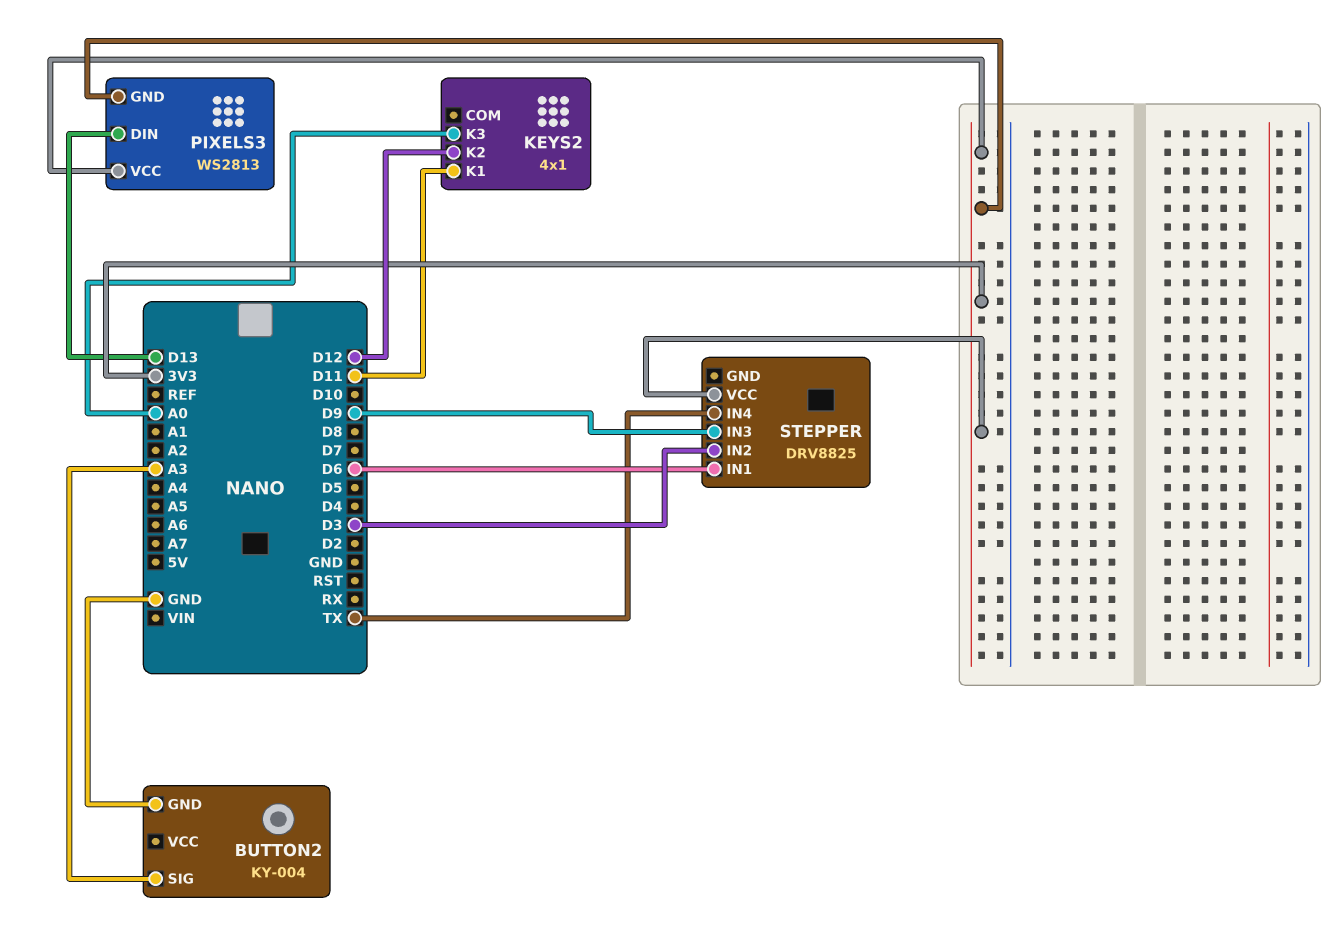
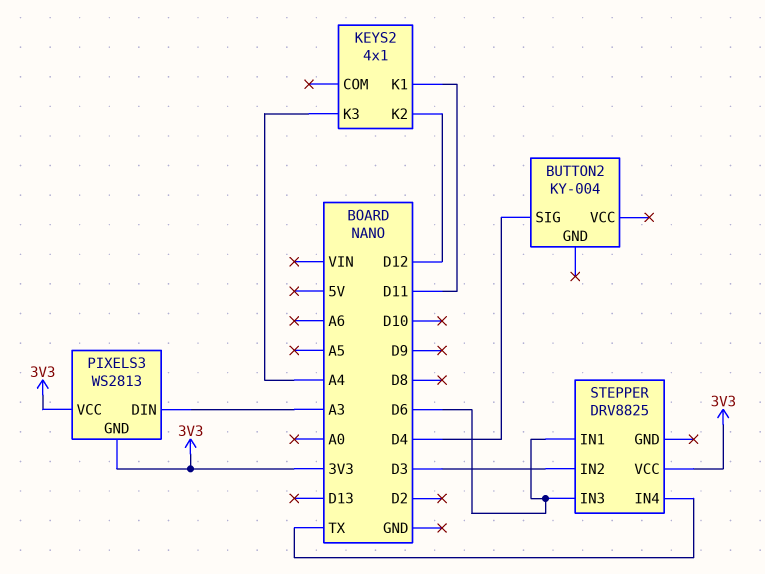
BUTTON2 pin GND: GND -> none
BUTTON2 pin SIG: A3 -> D4
KEYS2 pin K3: A0 -> A4
PIXELS3 pin DIN: D13 -> A3
STEPPER pin IN3: D9 -> D6

